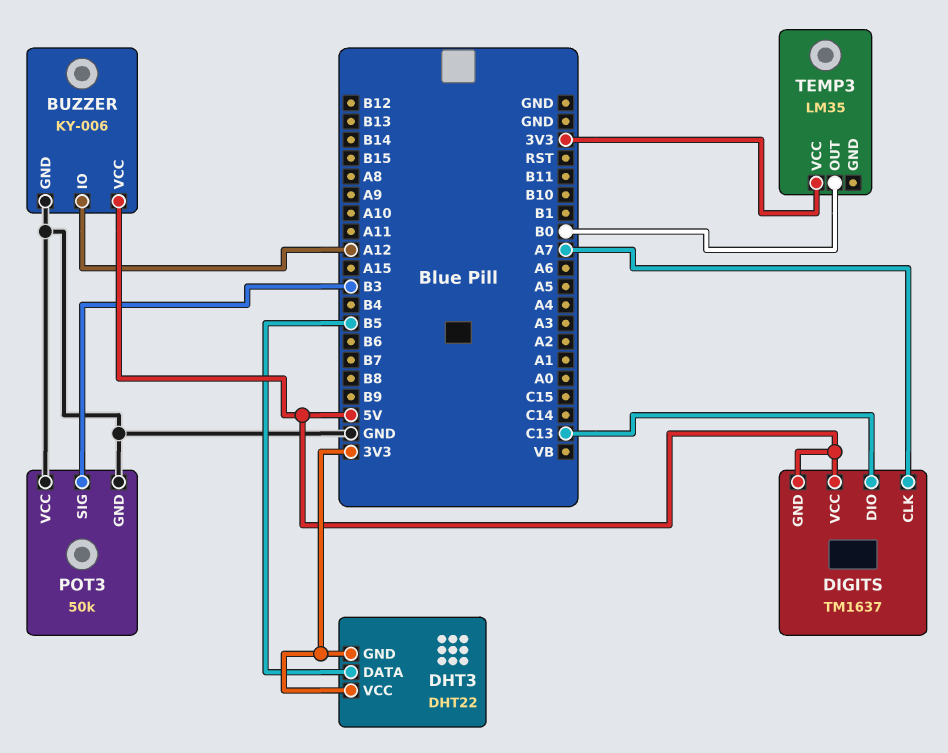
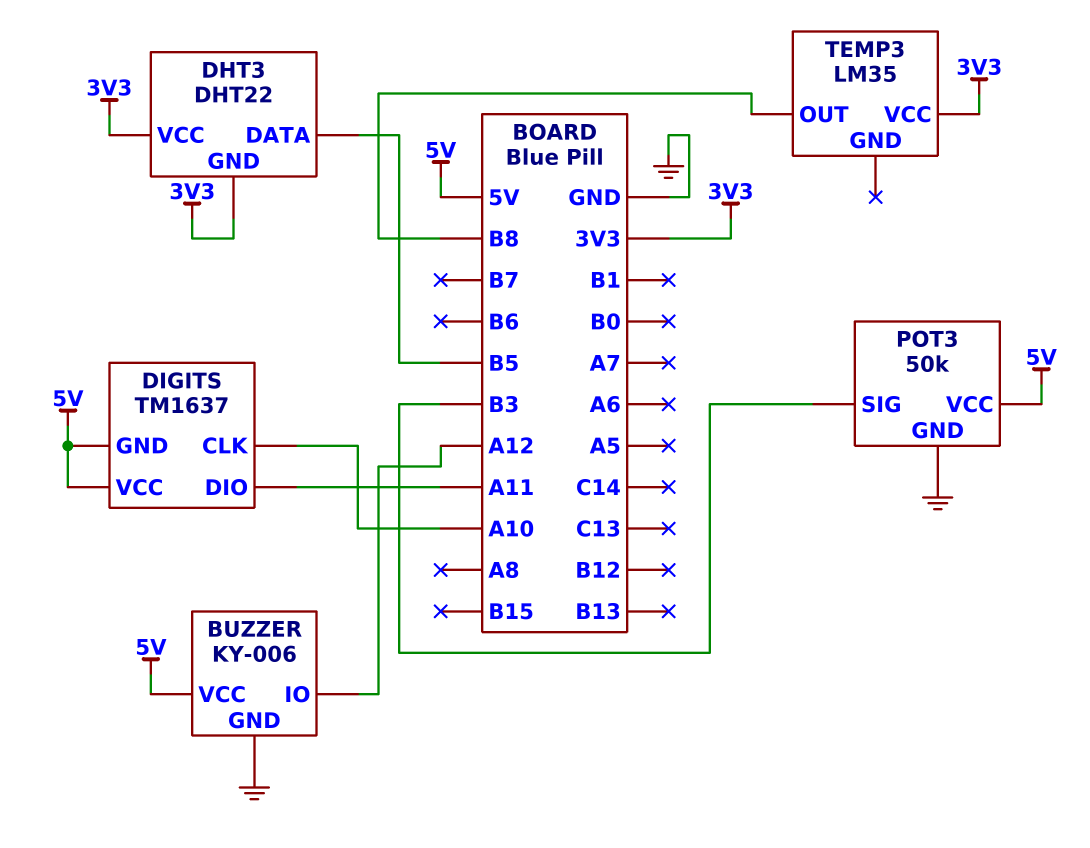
DIGITS pin CLK: A7 -> A10
DIGITS pin DIO: C13 -> A11
POT3 pin VCC: GND -> 5V
TEMP3 pin OUT: B0 -> B8

